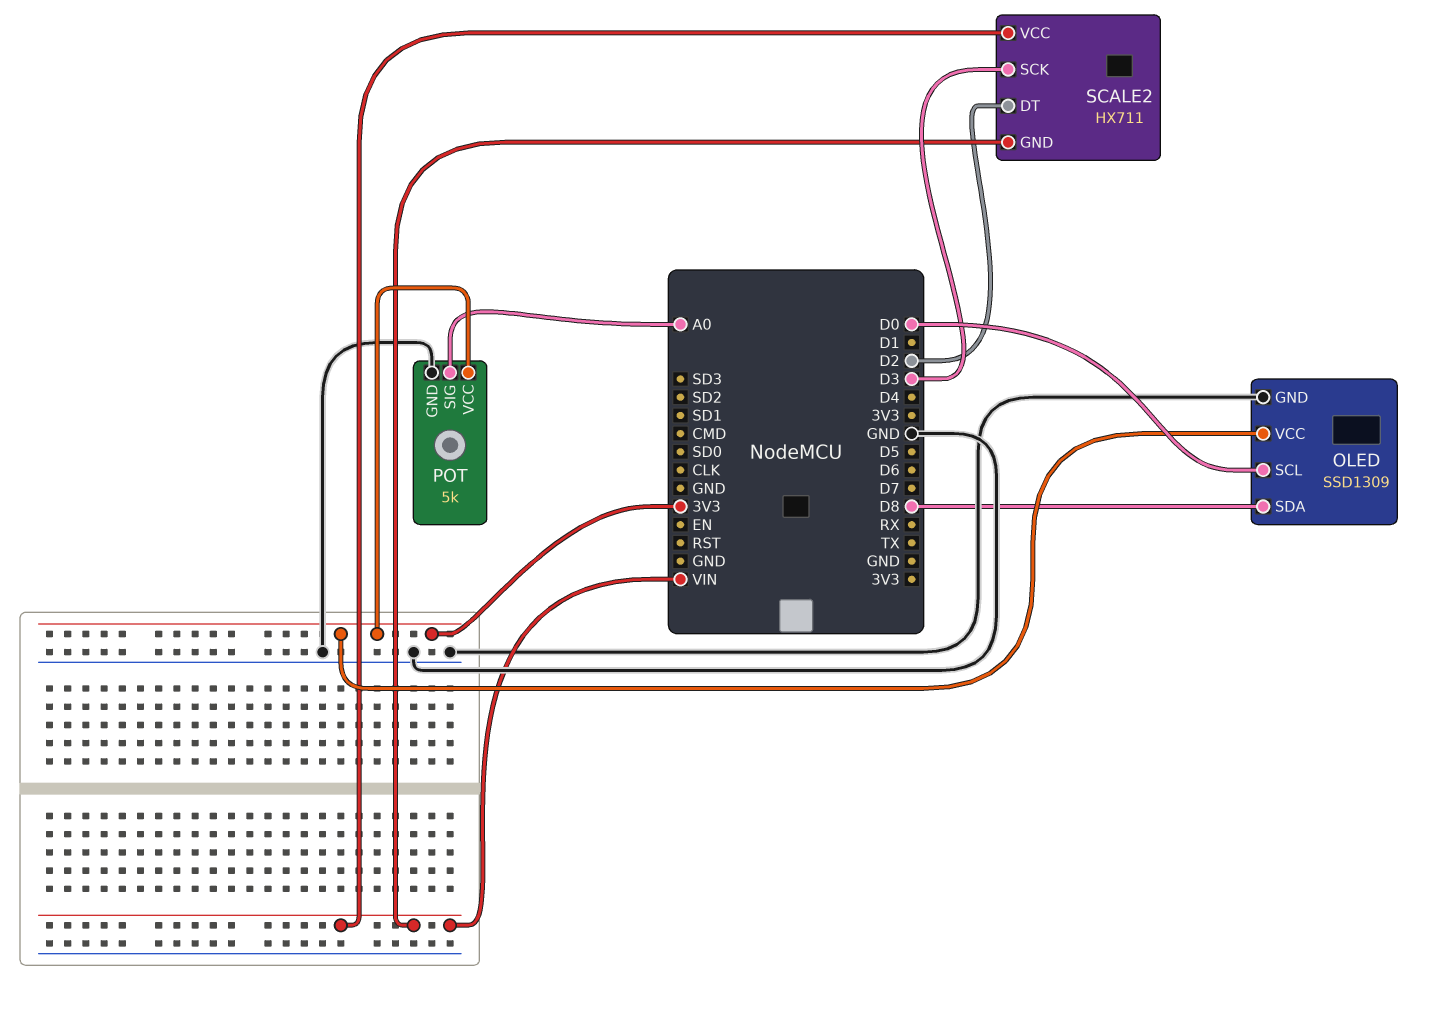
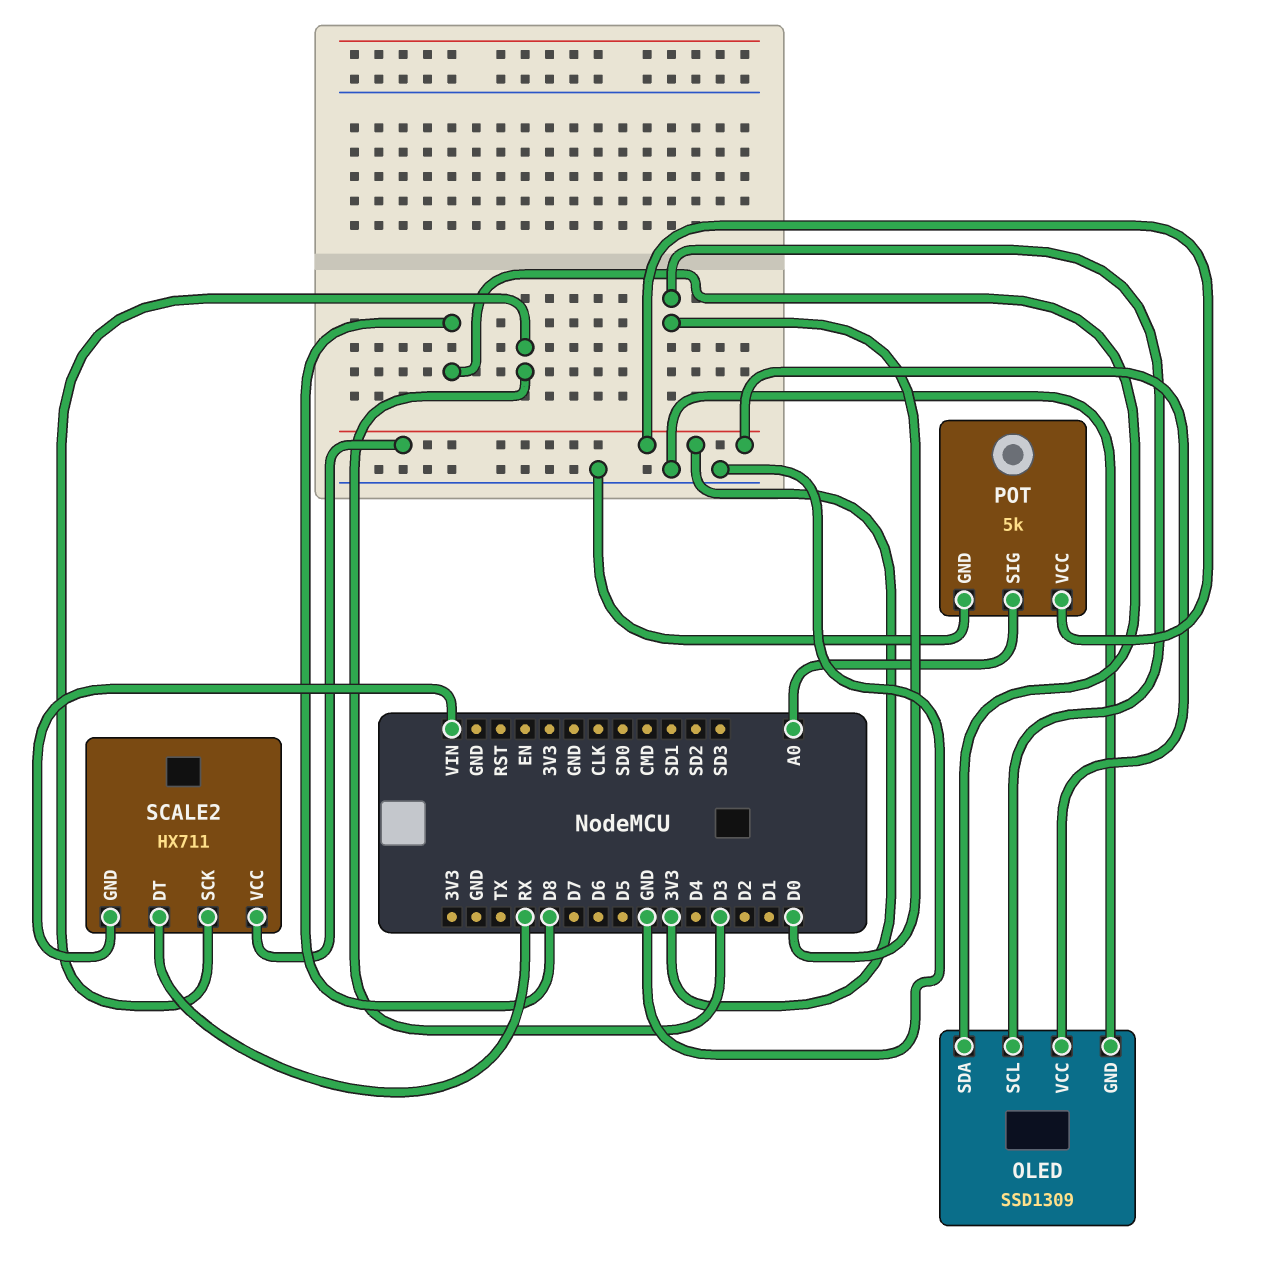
SCALE2 pin DT: D2 -> RX
SCALE2 pin VCC: VIN -> 3V3

